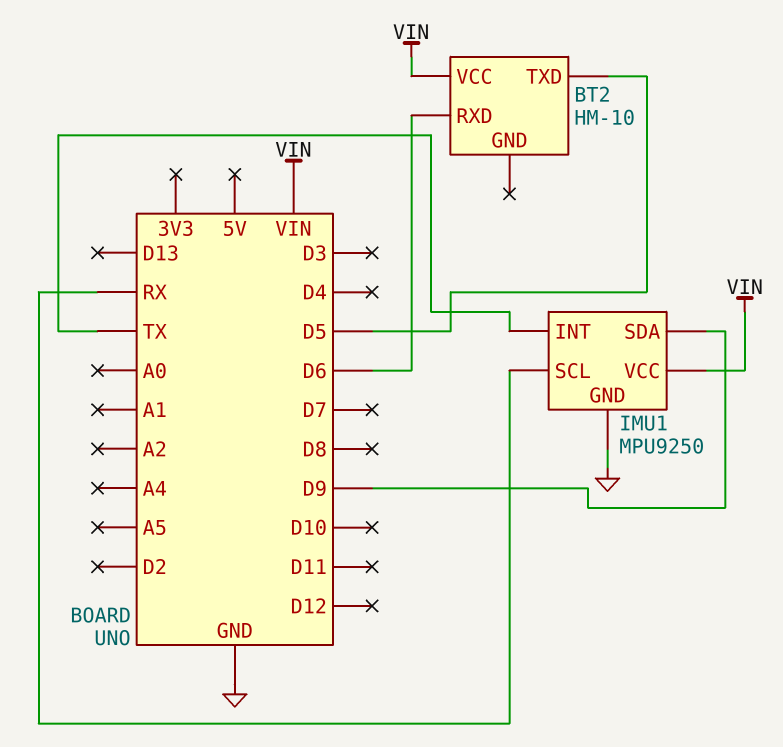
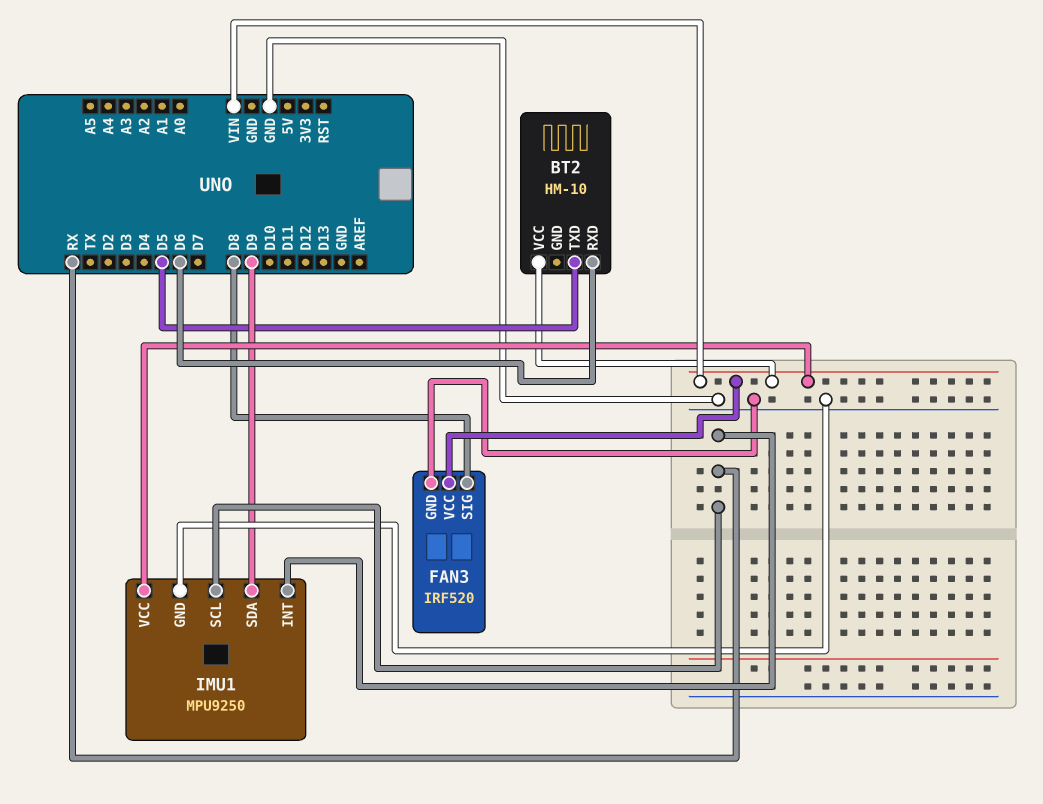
FAN3: none -> IRF520
FAN3 pin GND: none -> GND
FAN3 pin SIG: none -> D8
FAN3 pin VCC: none -> VIN
IMU1 pin INT: TX -> RX

